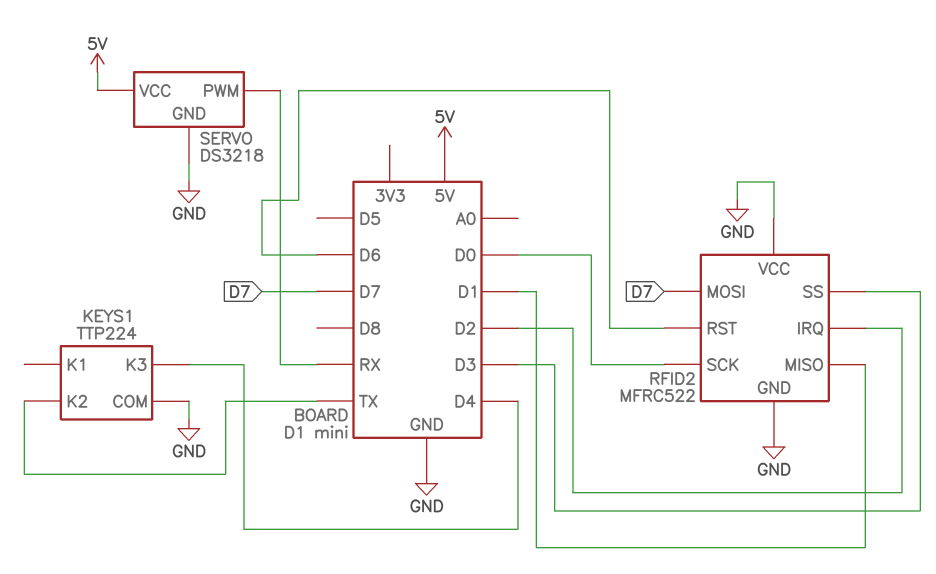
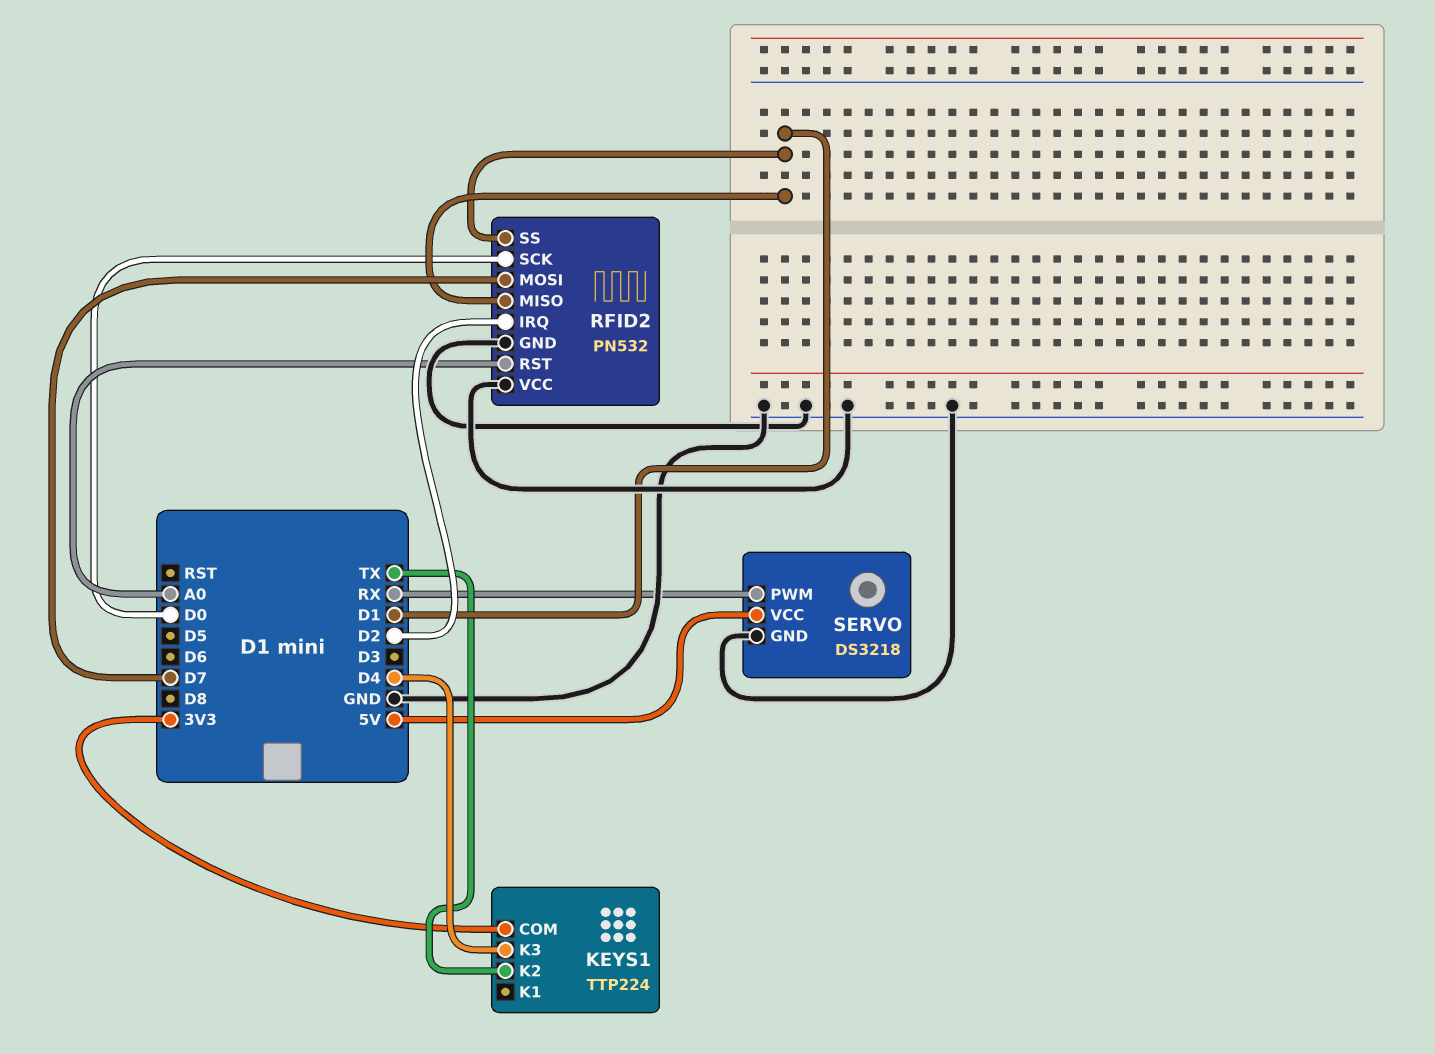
KEYS1 pin COM: GND -> 3V3
RFID2: MFRC522 -> PN532
RFID2 pin RST: D6 -> A0
RFID2 pin SS: D3 -> D1

